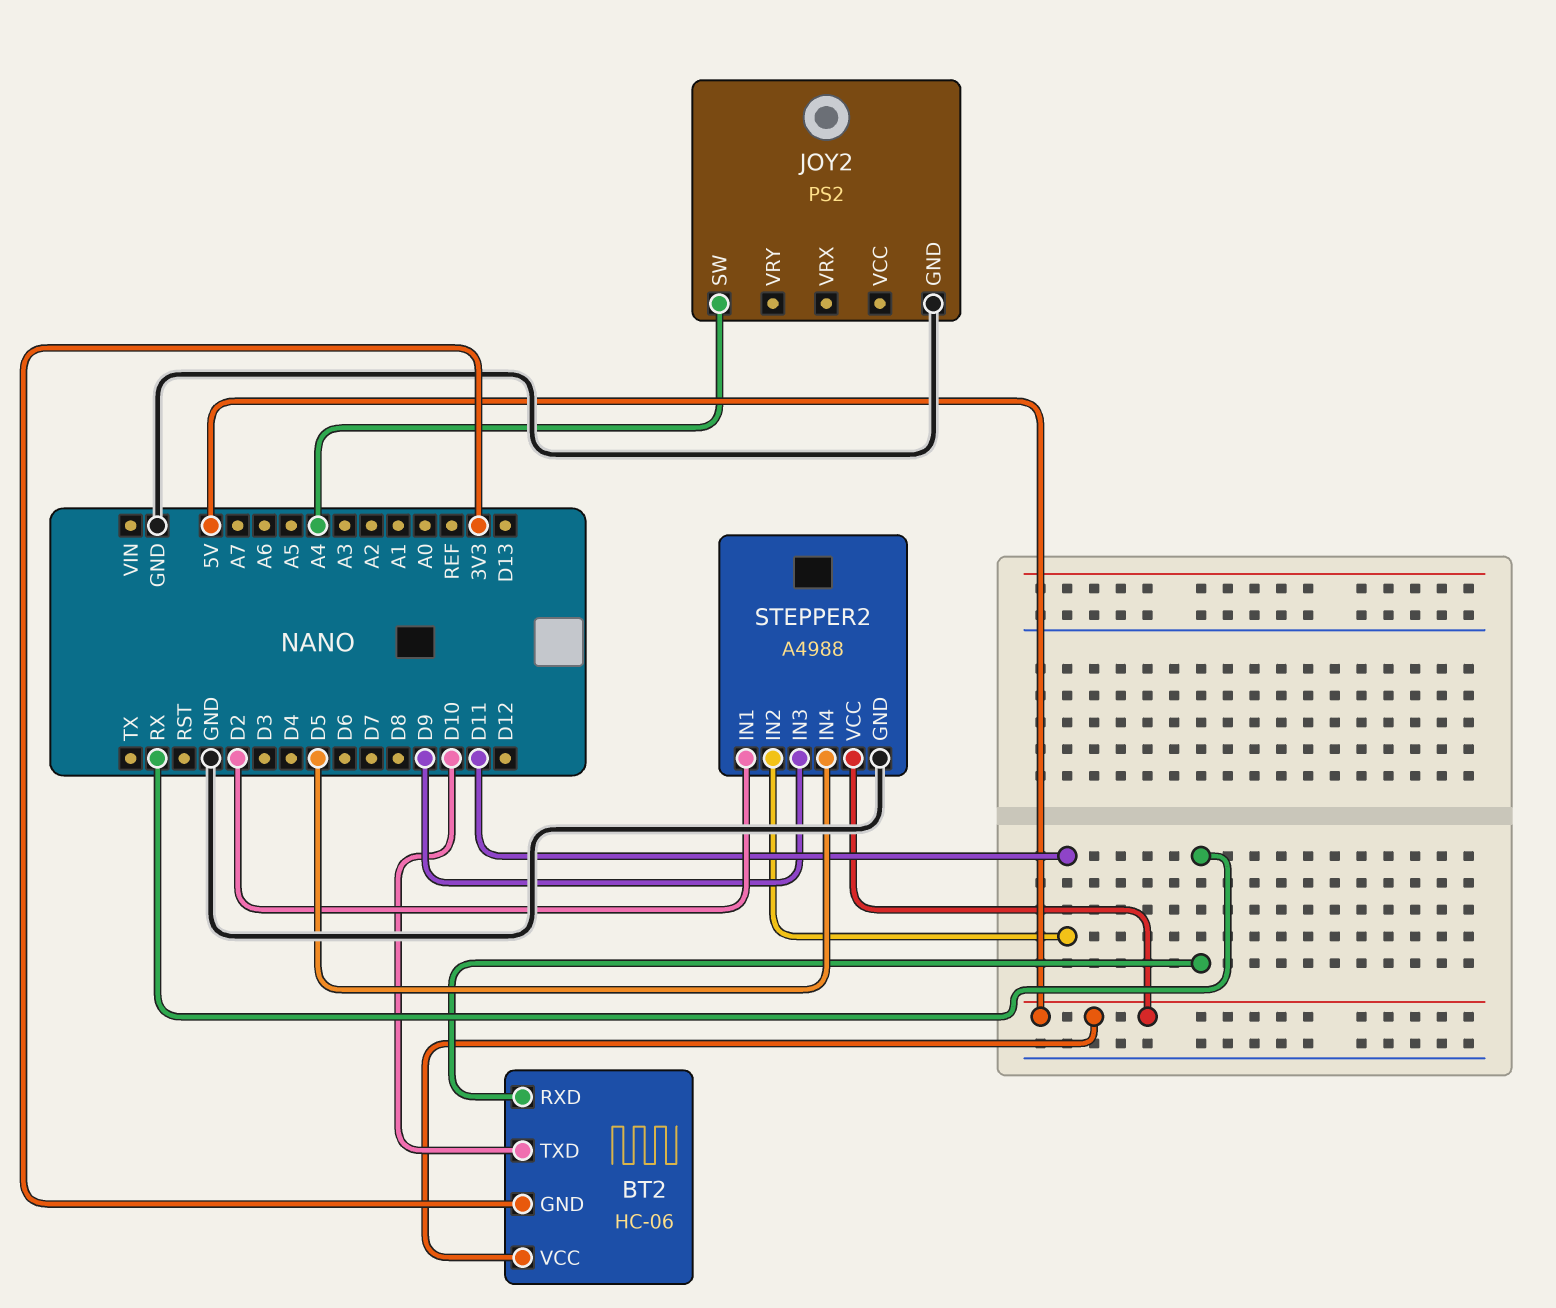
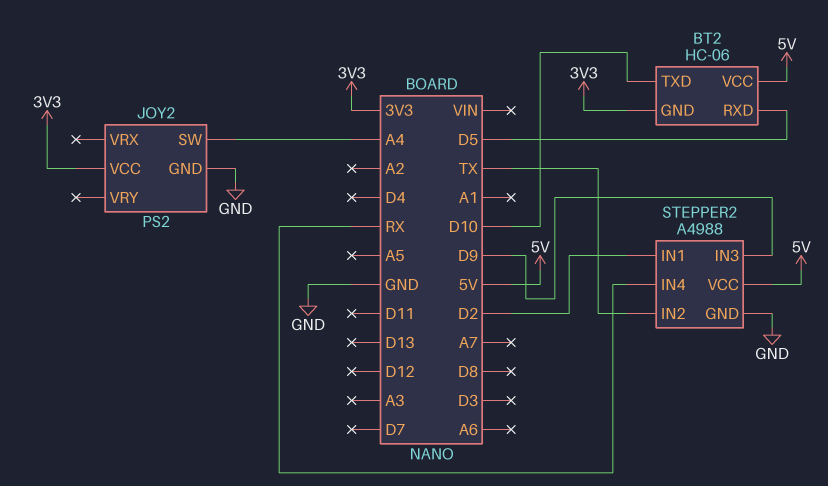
BT2 pin RXD: RX -> D5
JOY2 pin VCC: none -> 3V3
STEPPER2 pin IN2: D11 -> TX
STEPPER2 pin IN4: D5 -> RX

